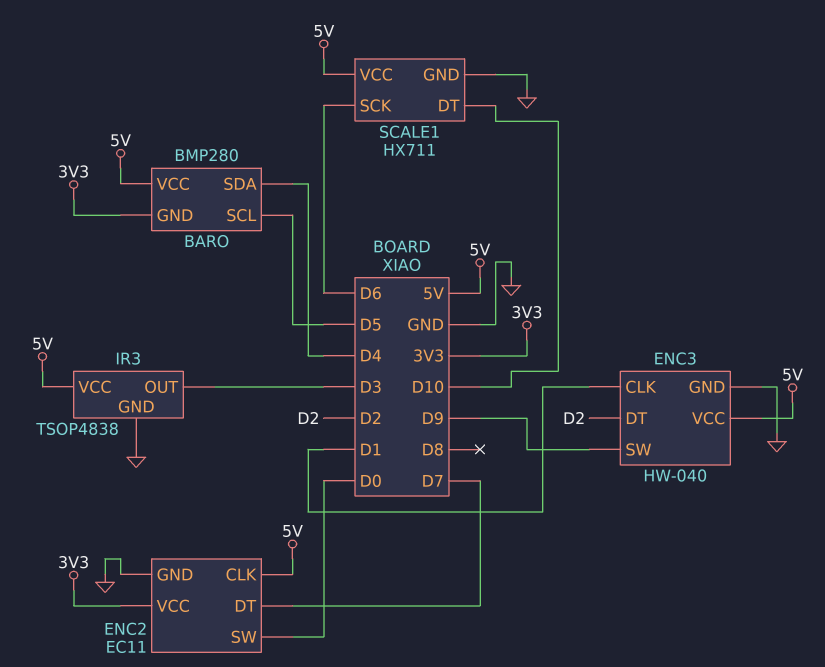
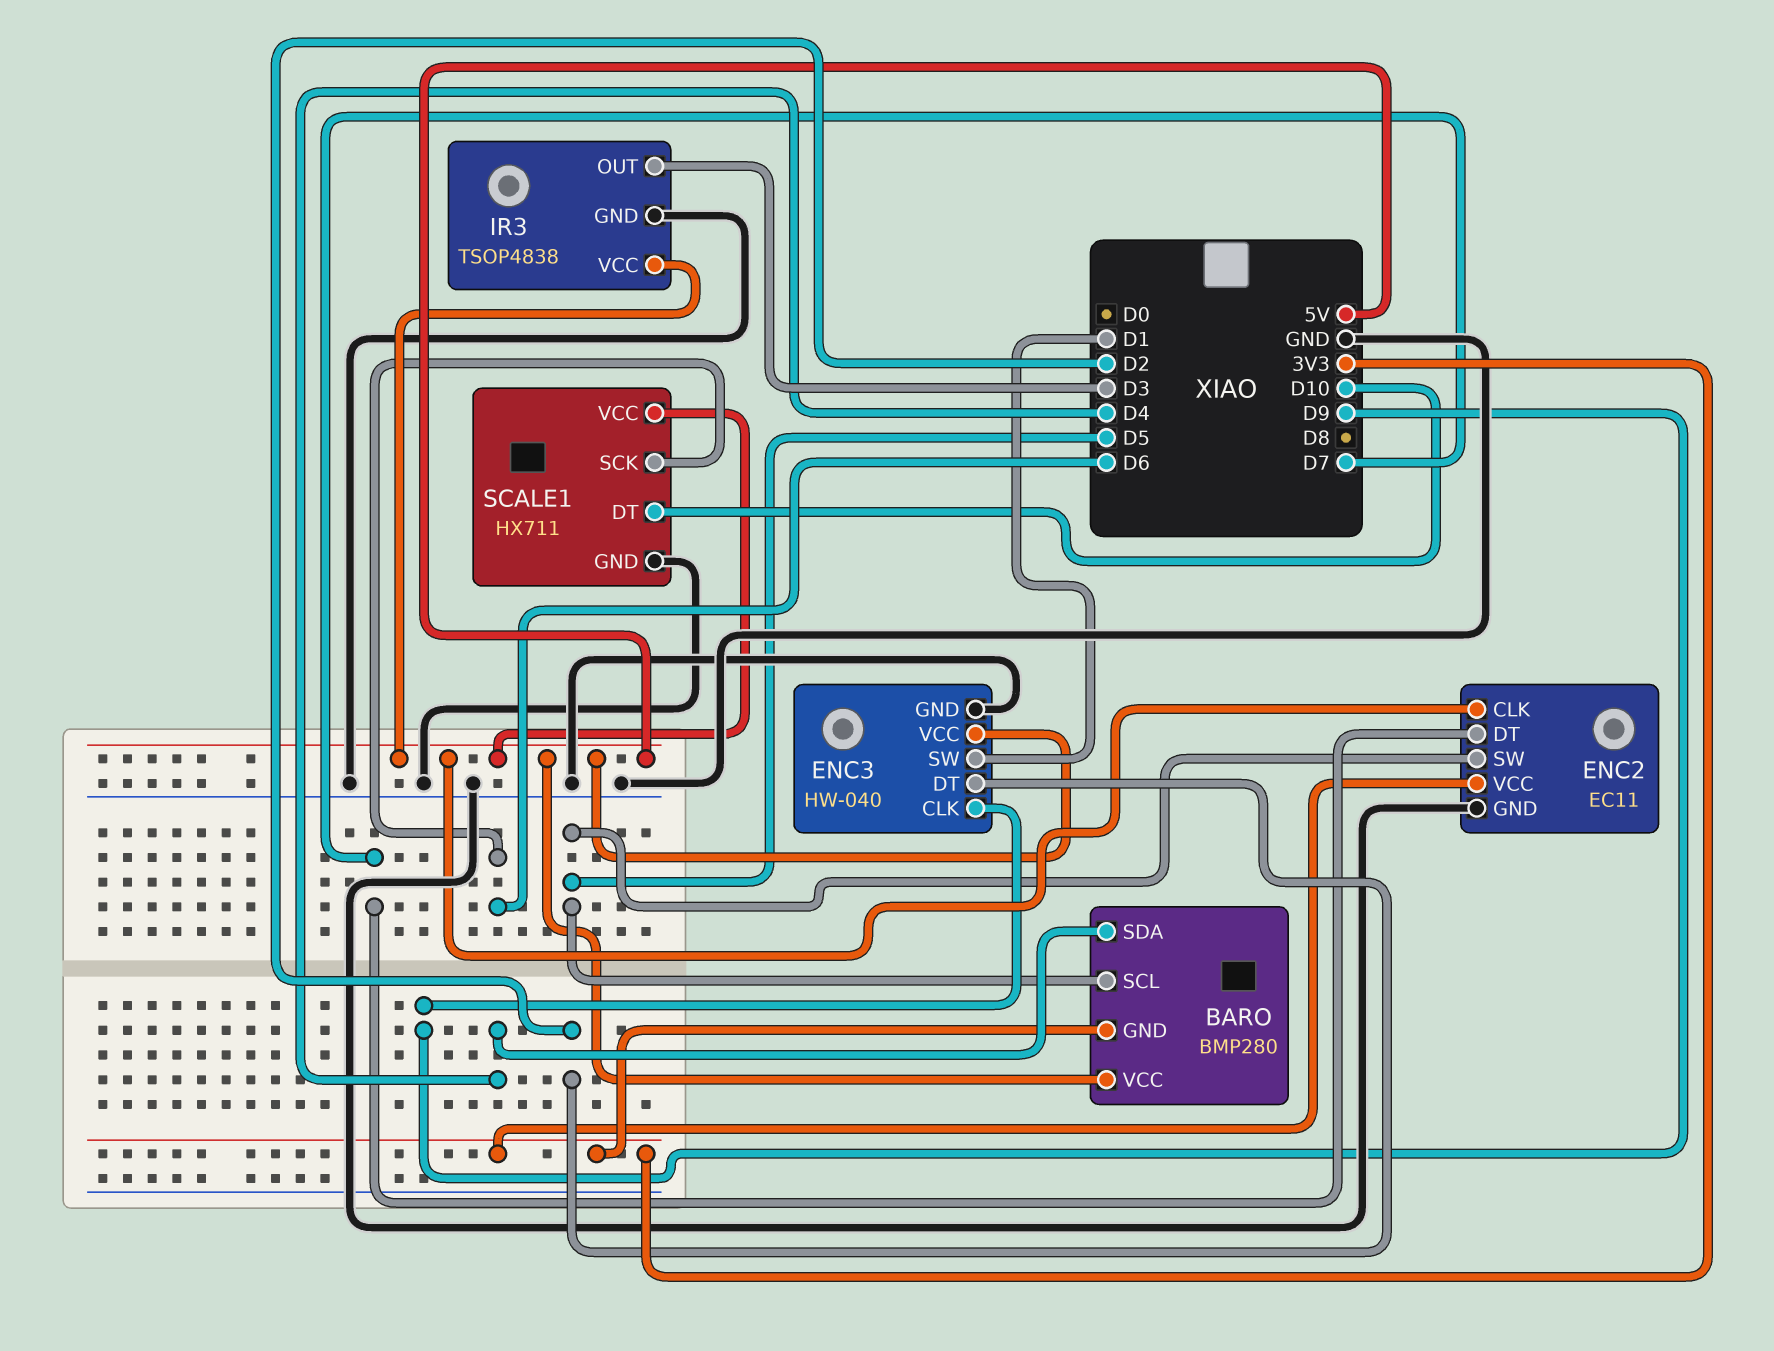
ENC2 pin SW: D0 -> D5
ENC3 pin CLK: D1 -> D9
ENC3 pin SW: D9 -> D1

